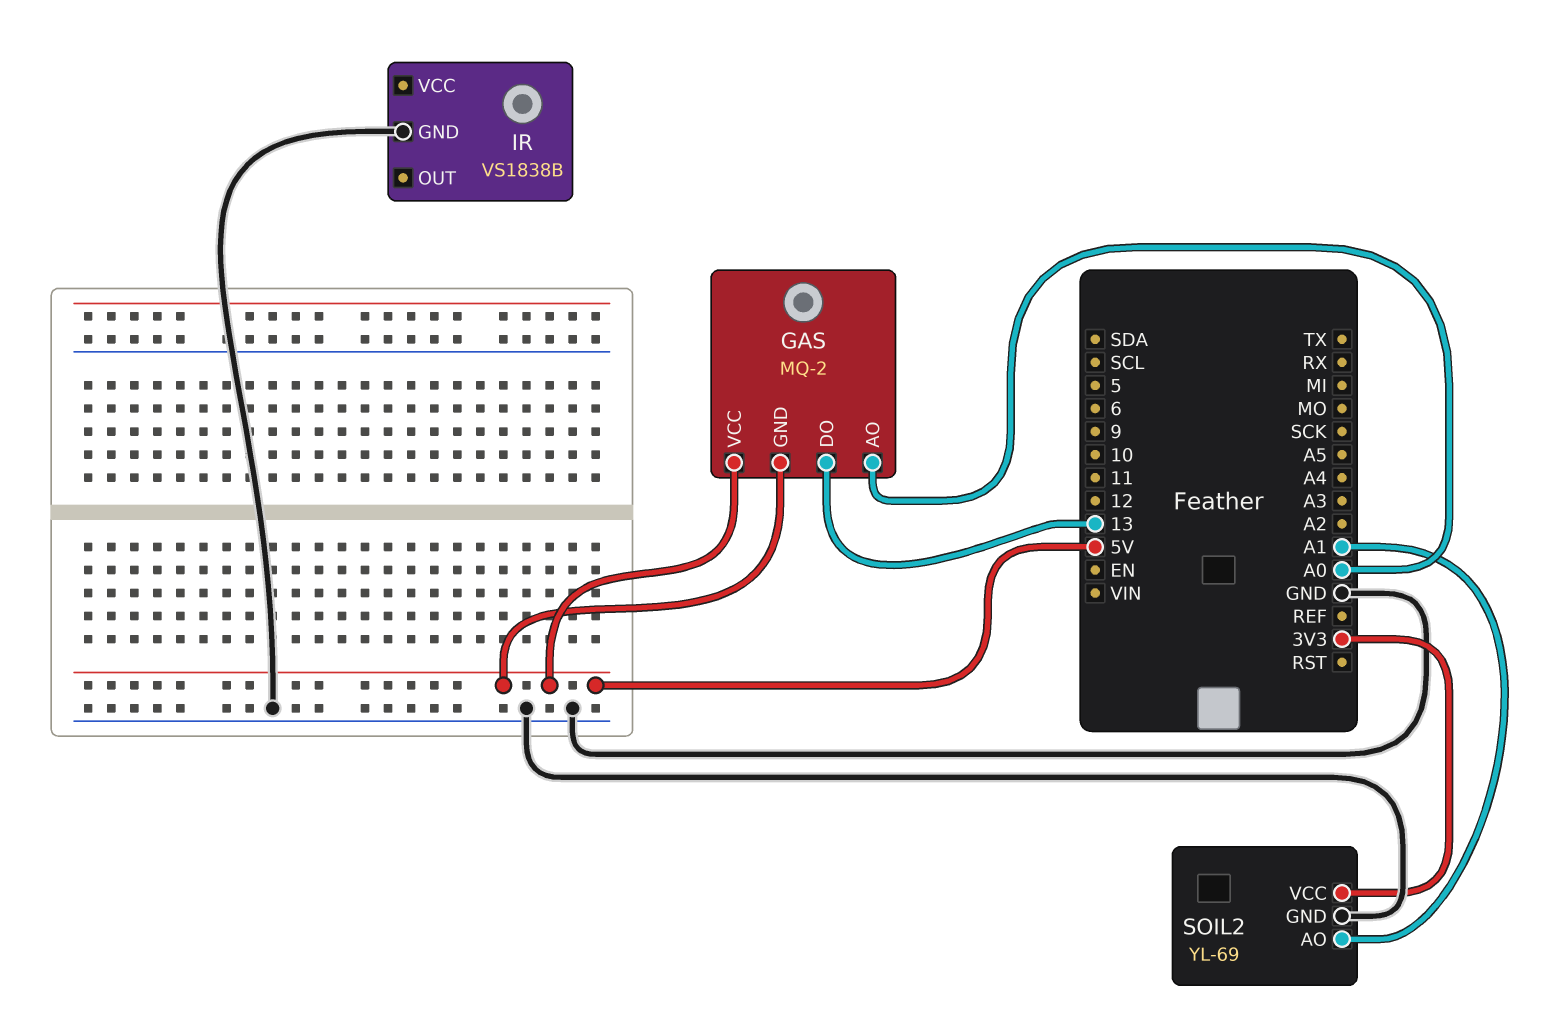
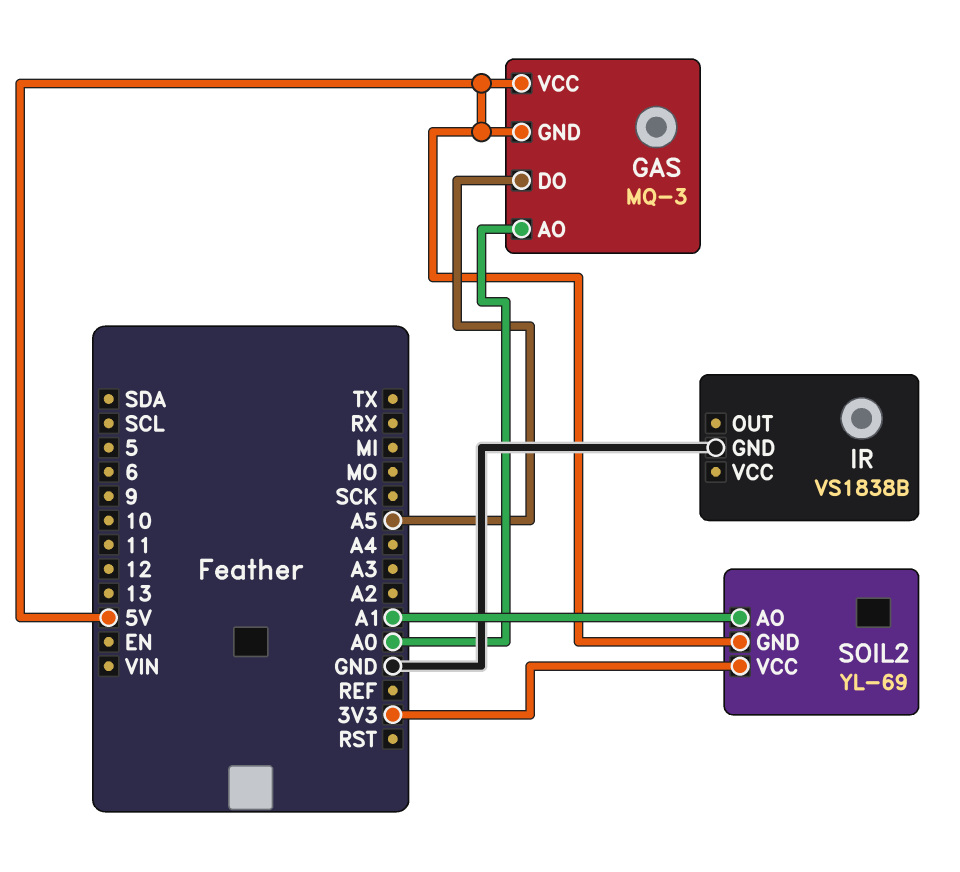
GAS: MQ-2 -> MQ-3
GAS pin DO: 13 -> A5
SOIL2 pin GND: GND -> 5V

